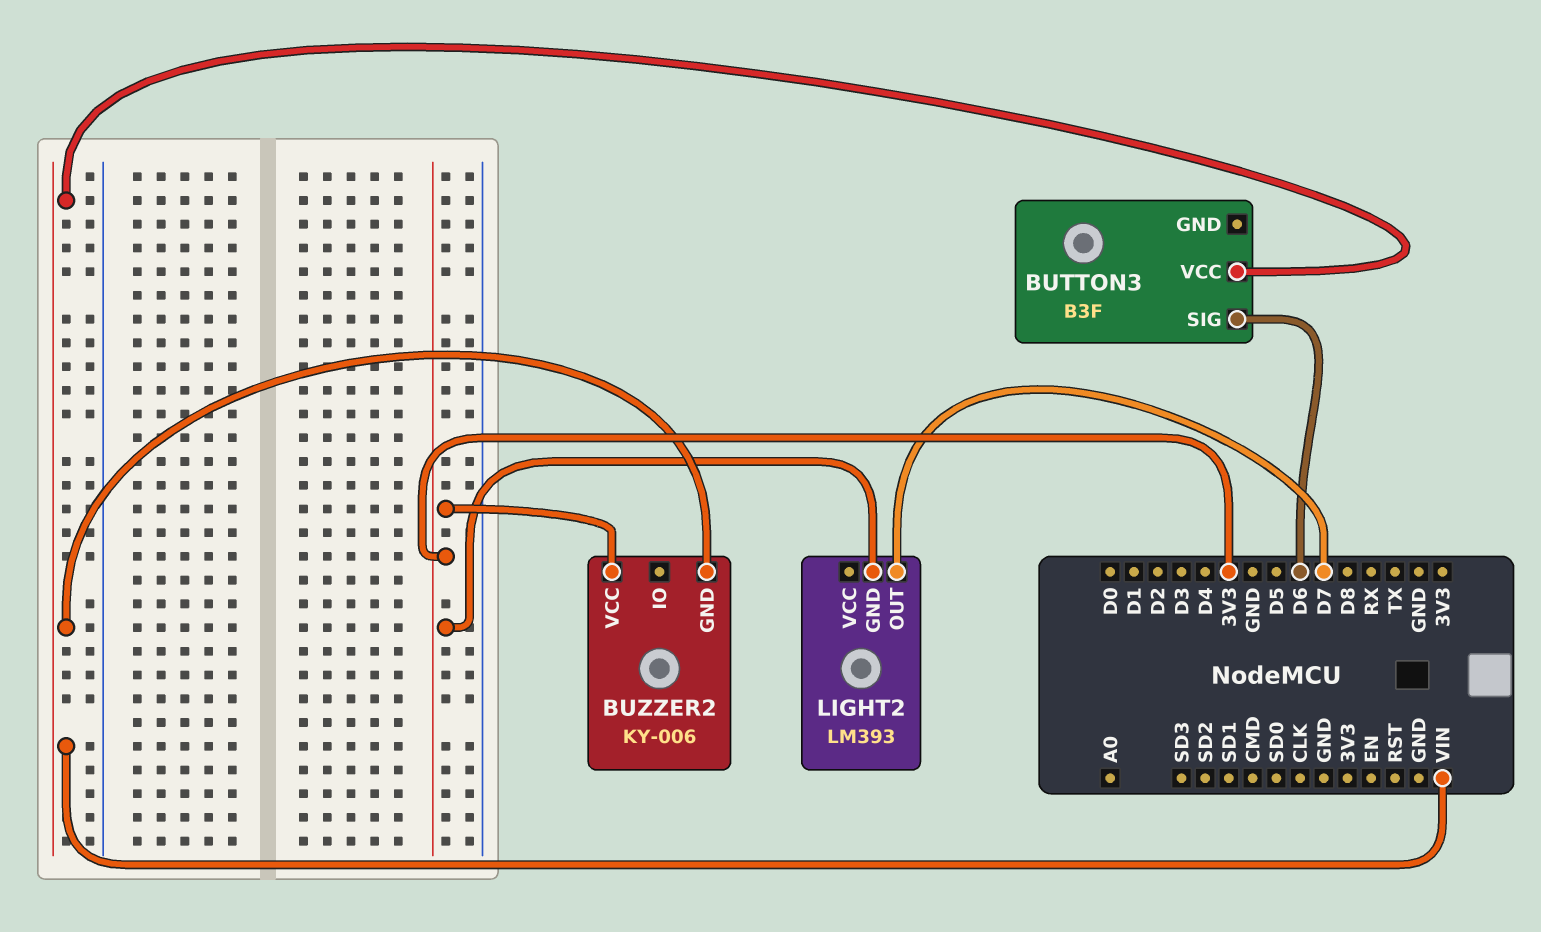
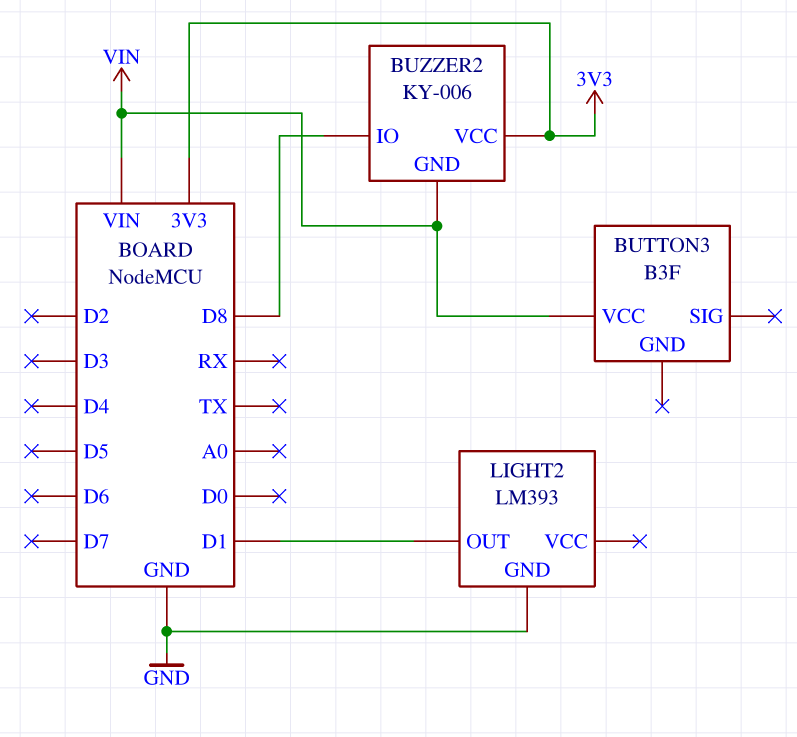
BUTTON3 pin SIG: D6 -> none
BUZZER2 pin IO: none -> D8
LIGHT2 pin GND: 3V3 -> GND
LIGHT2 pin OUT: D7 -> D1

